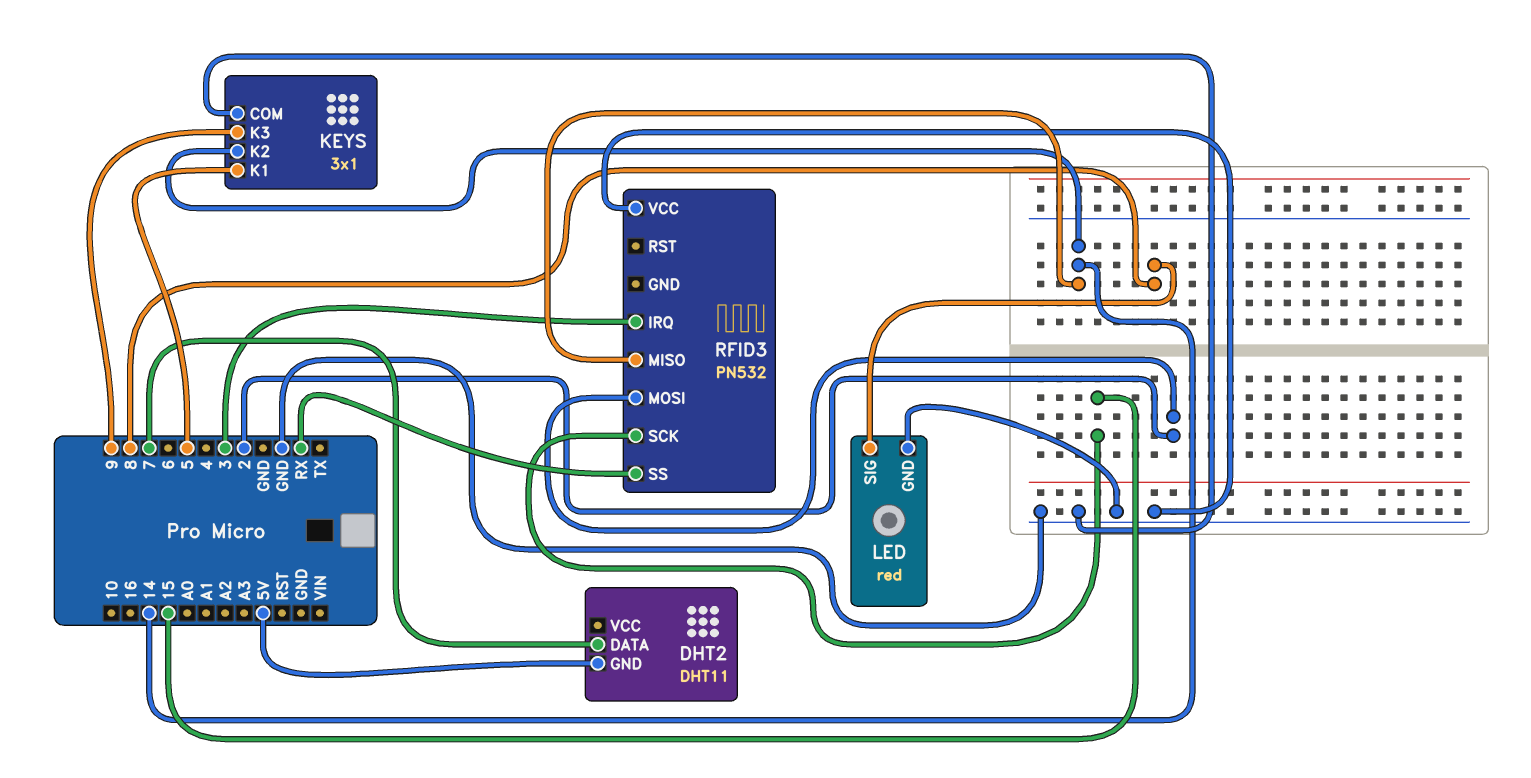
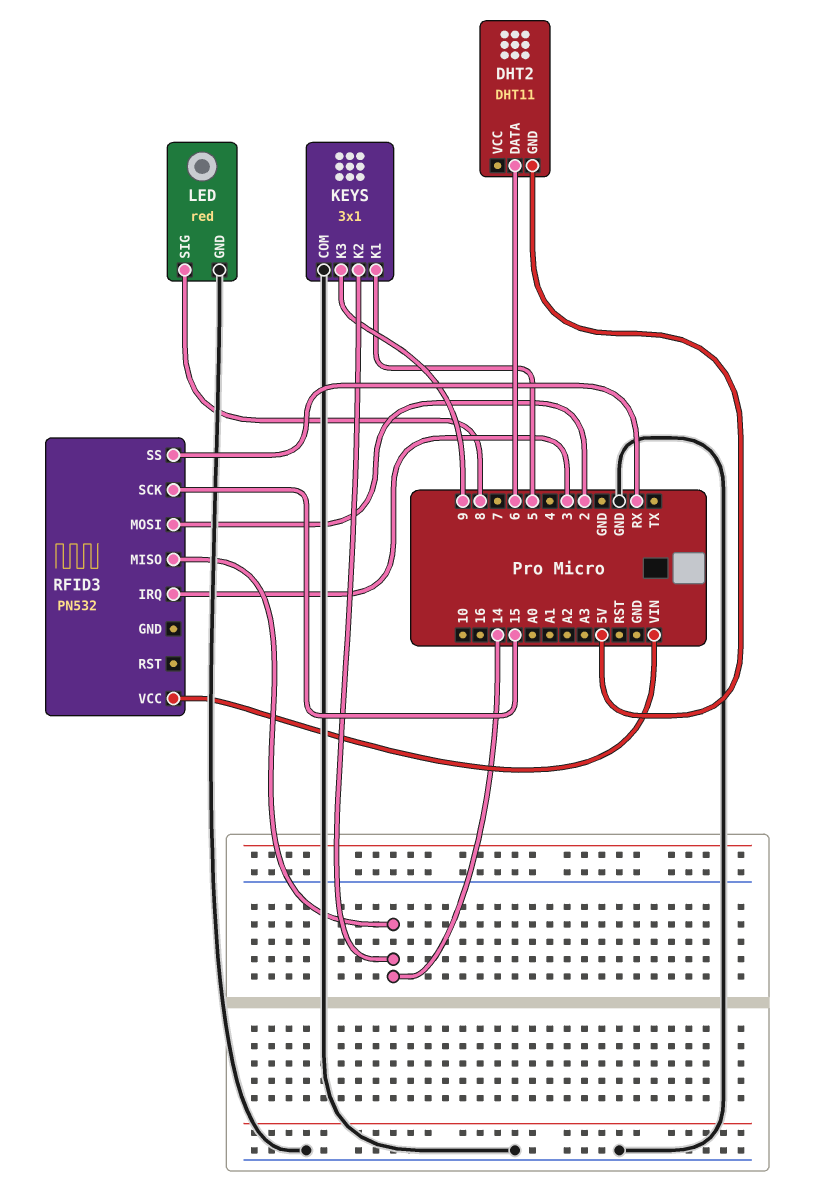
DHT2 pin DATA: 7 -> 6
RFID3 pin VCC: GND -> VIN

